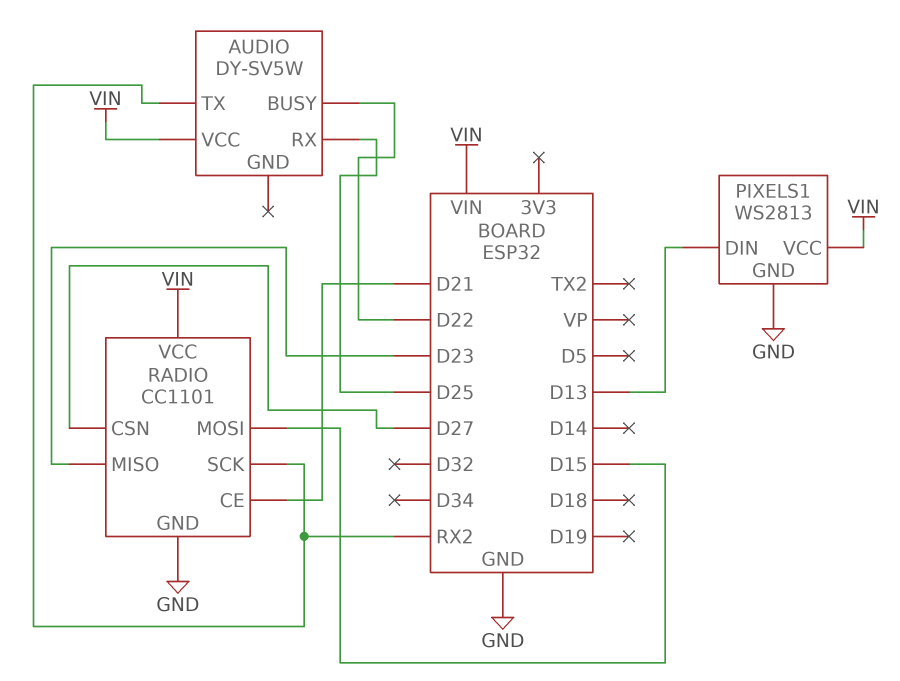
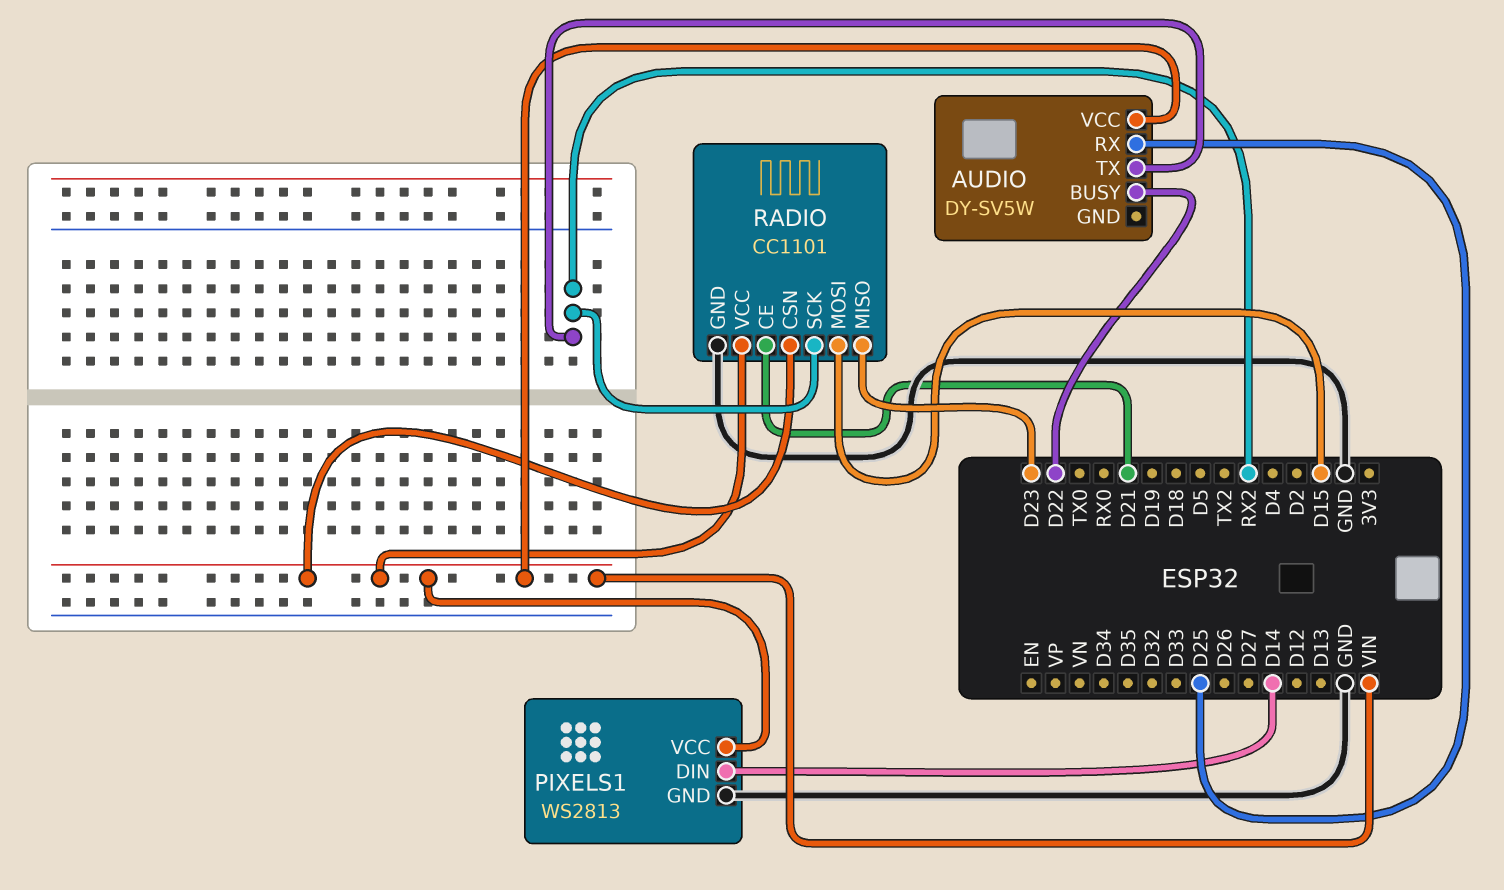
PIXELS1 pin DIN: D13 -> D14
RADIO pin CSN: D27 -> VIN

